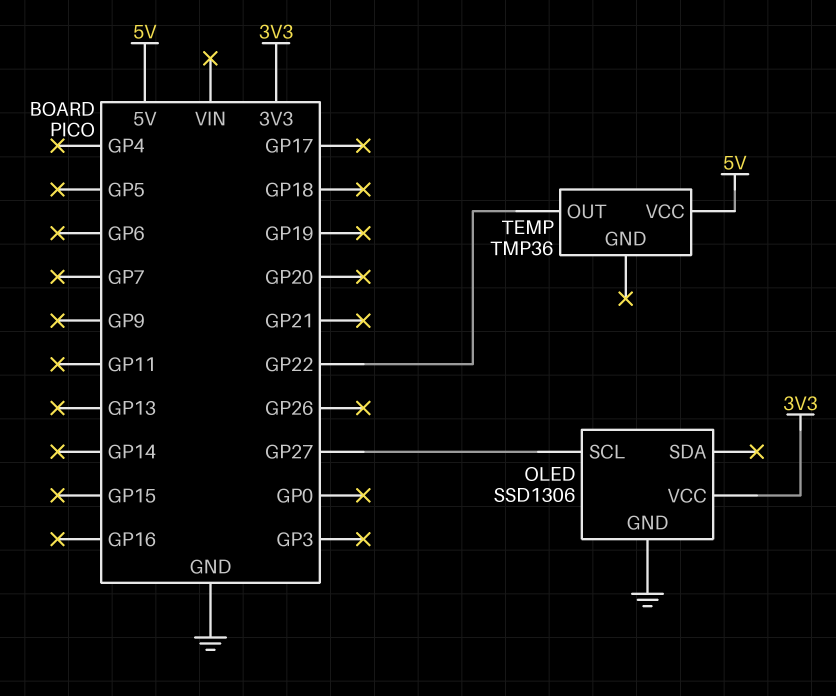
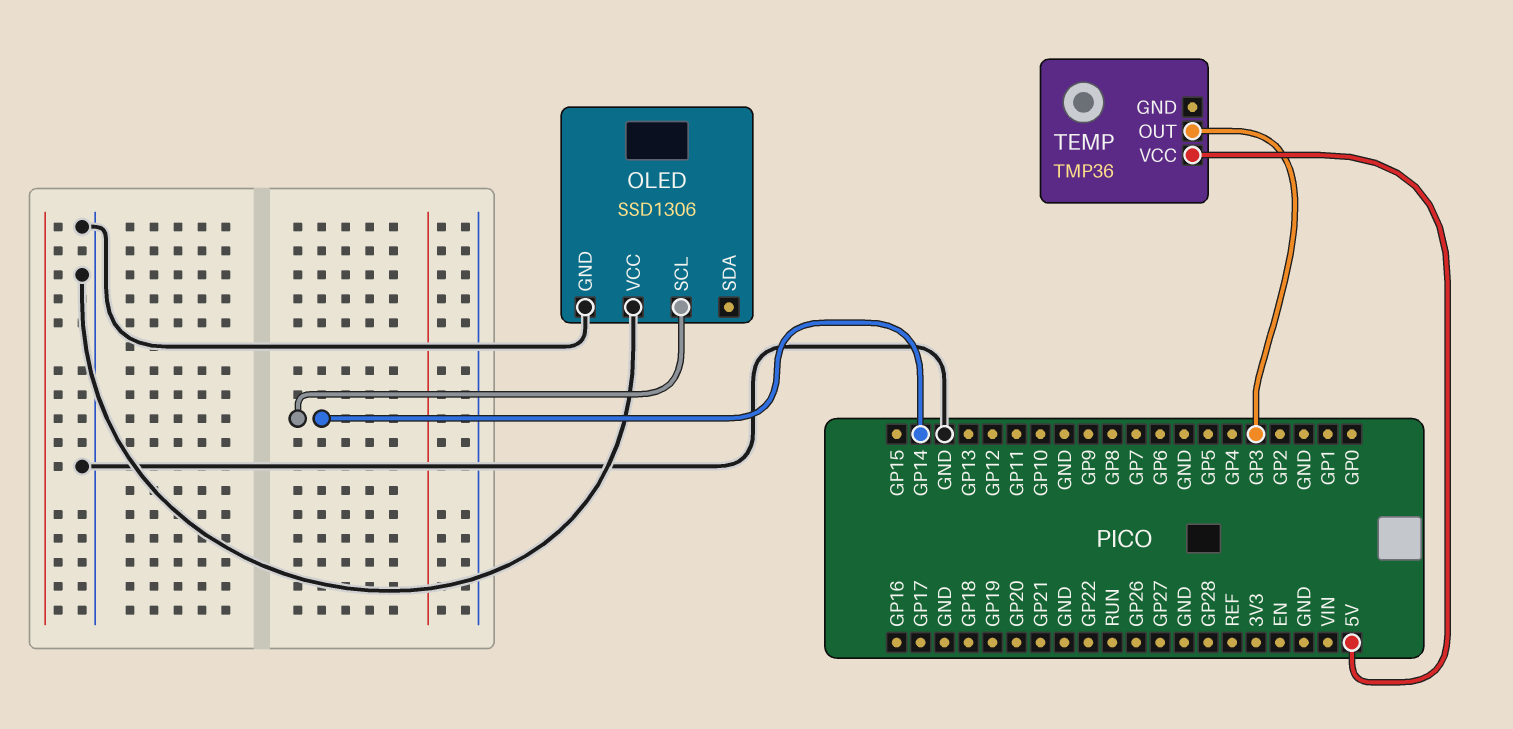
OLED pin SCL: GP27 -> GP14
OLED pin VCC: 3V3 -> GND
TEMP pin OUT: GP22 -> GP3

